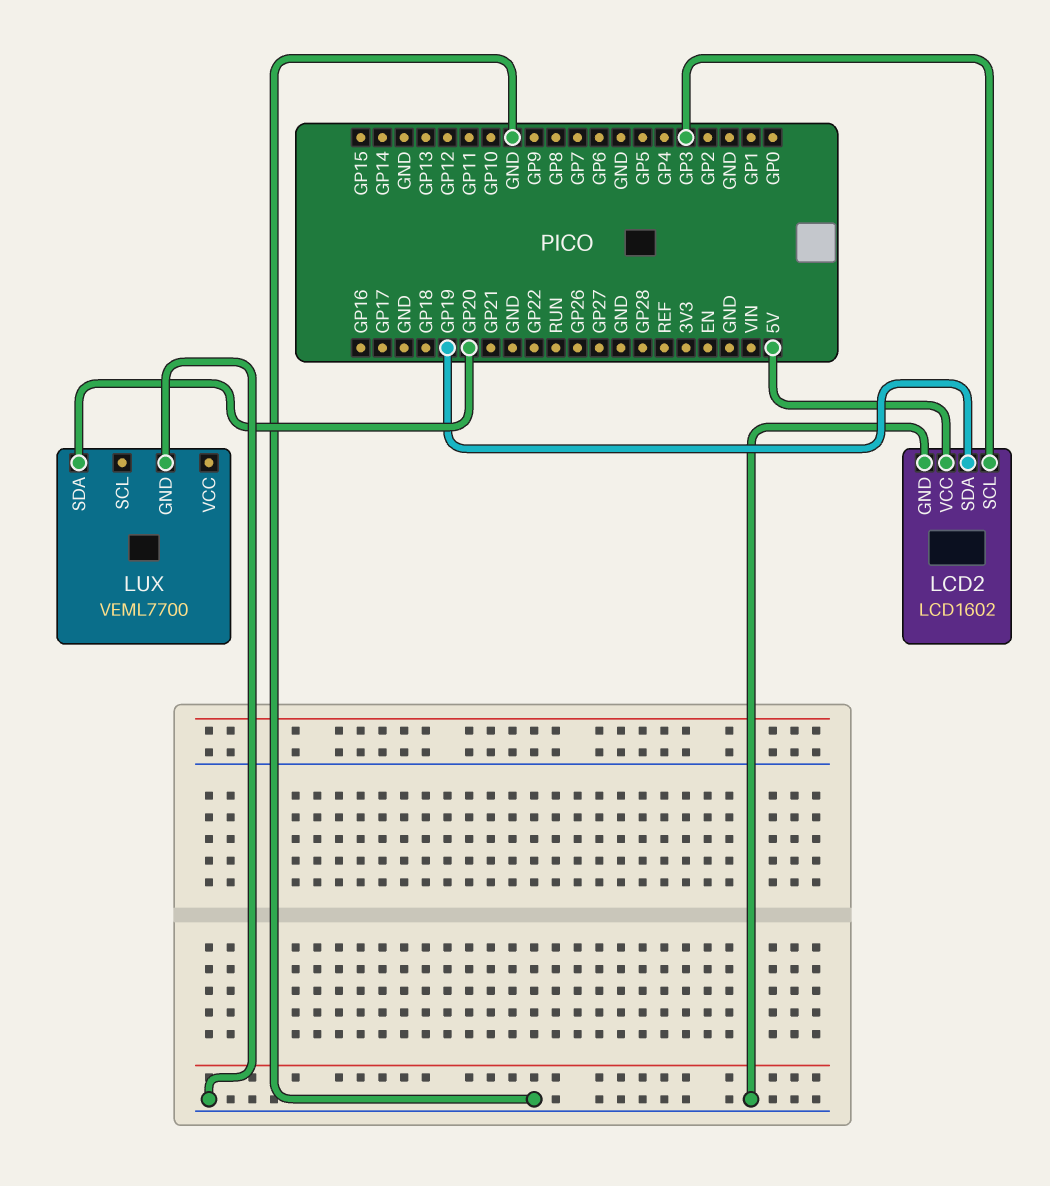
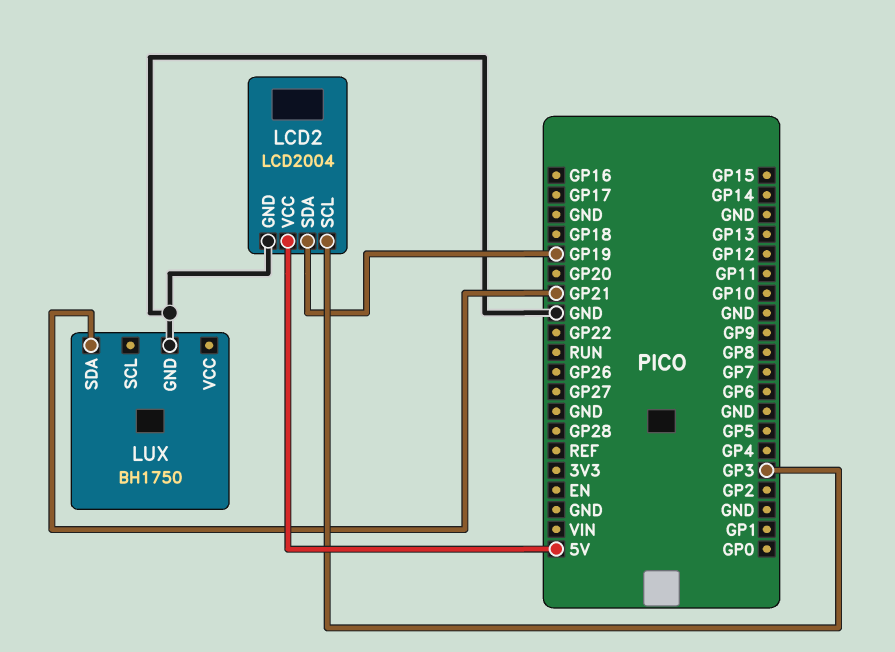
LCD2: LCD1602 -> LCD2004
LUX: VEML7700 -> BH1750
LUX pin SDA: GP20 -> GP21

